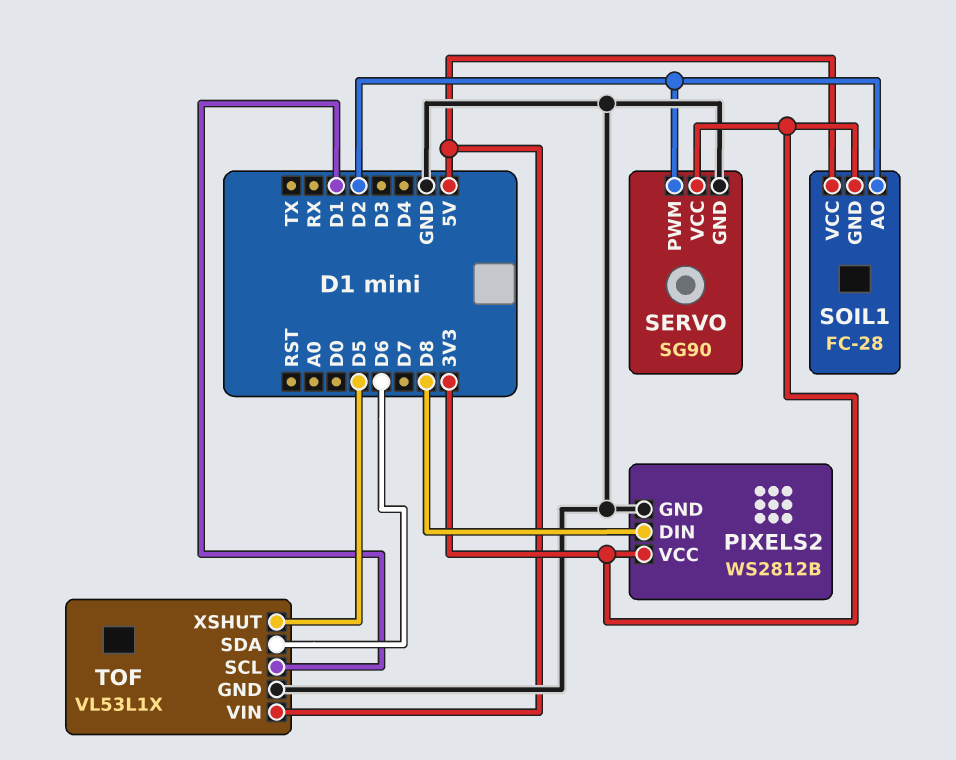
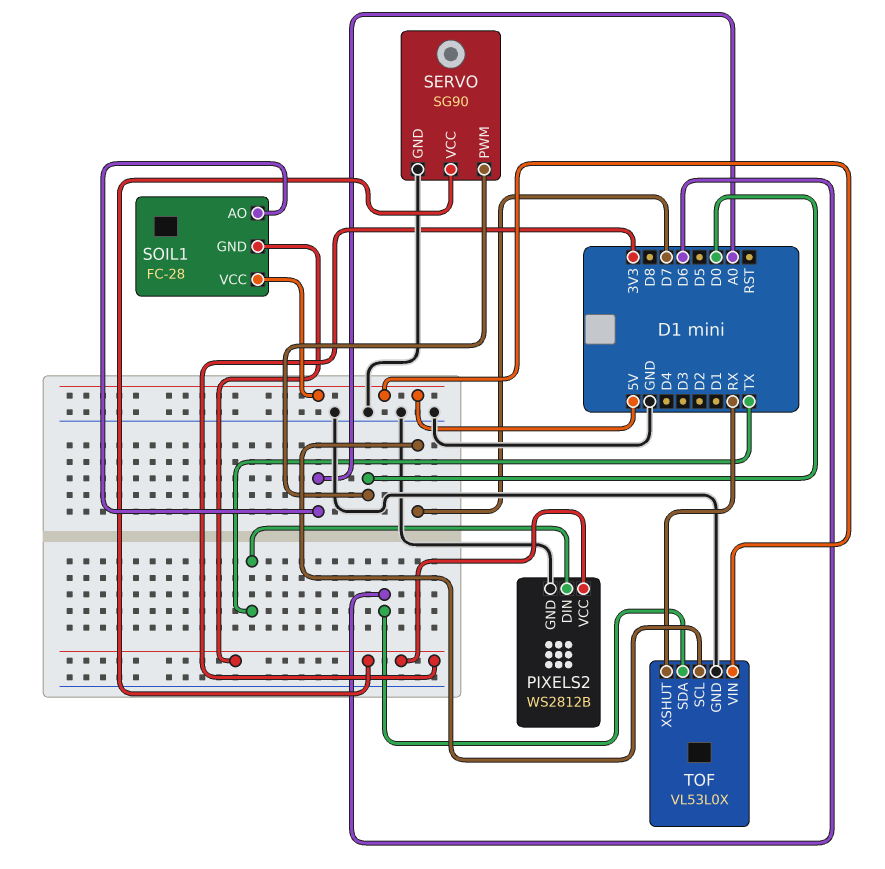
PIXELS2 pin DIN: D8 -> TX
SERVO pin PWM: D2 -> D0
SOIL1 pin AO: D2 -> A0
TOF: VL53L1X -> VL53L0X
TOF pin SCL: D1 -> D7
TOF pin XSHUT: D5 -> RX

